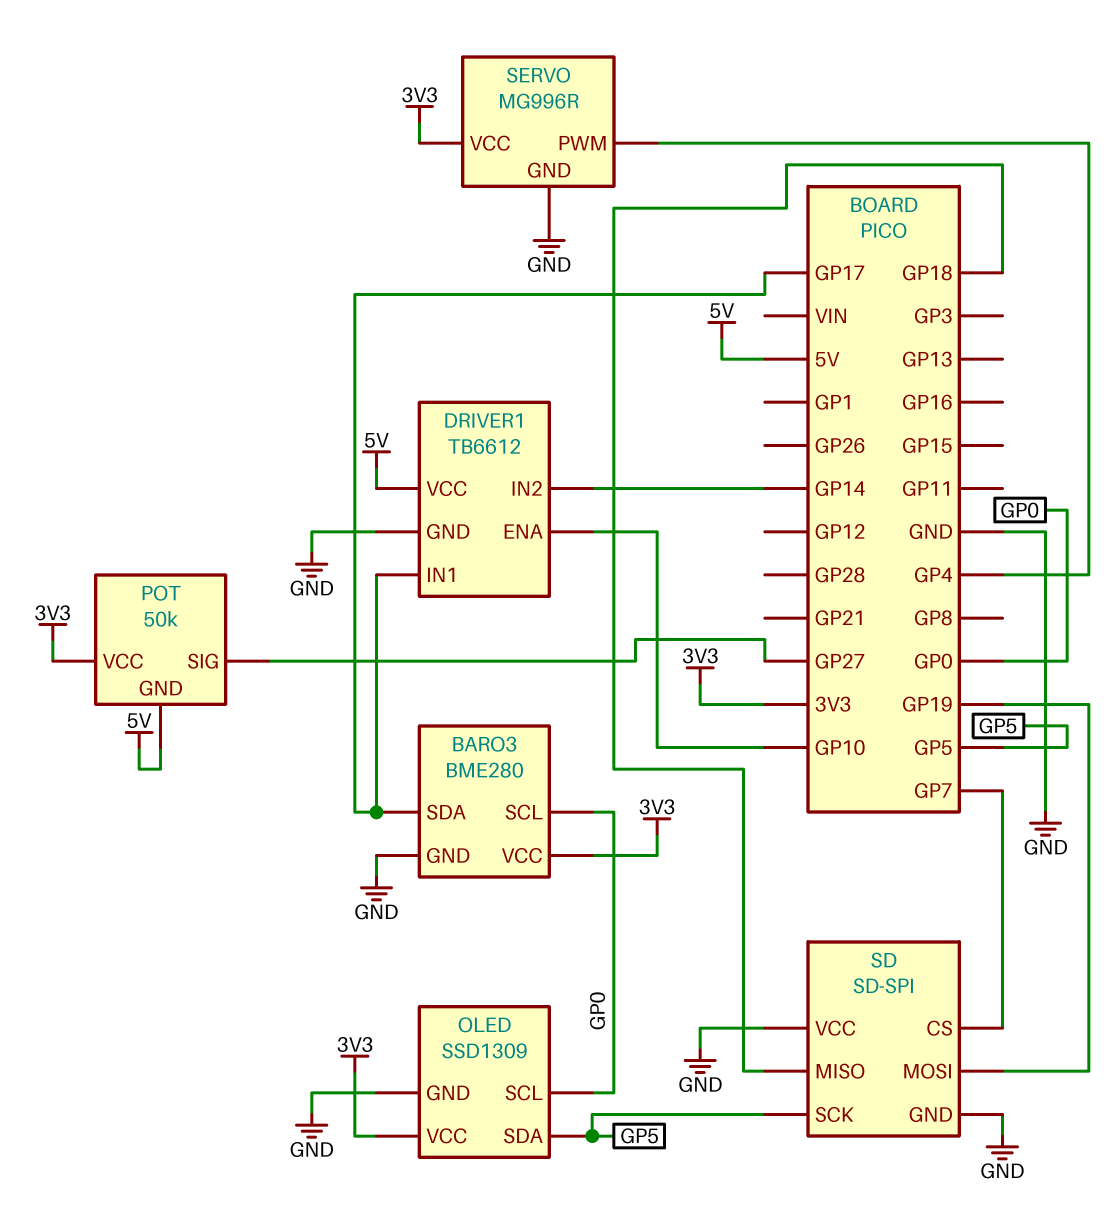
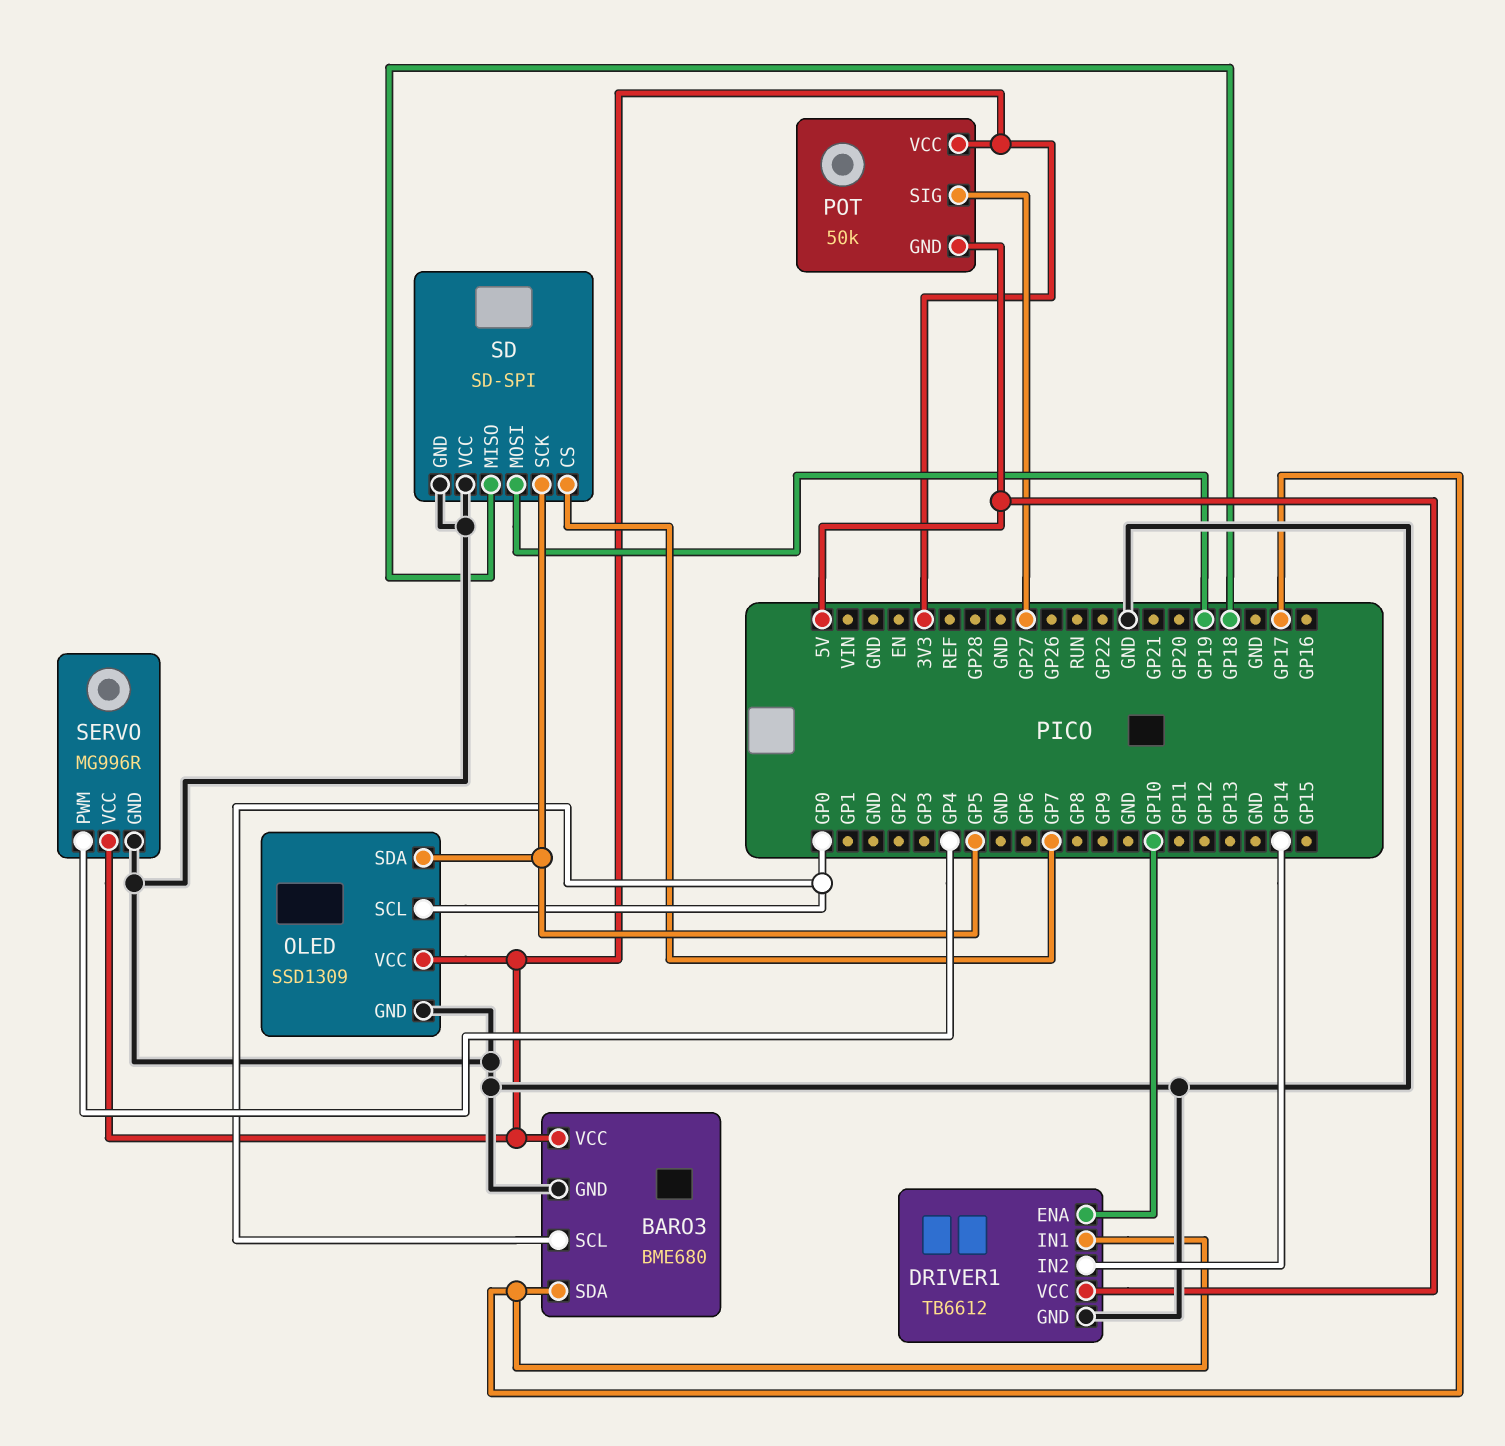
BARO3: BME280 -> BME680

